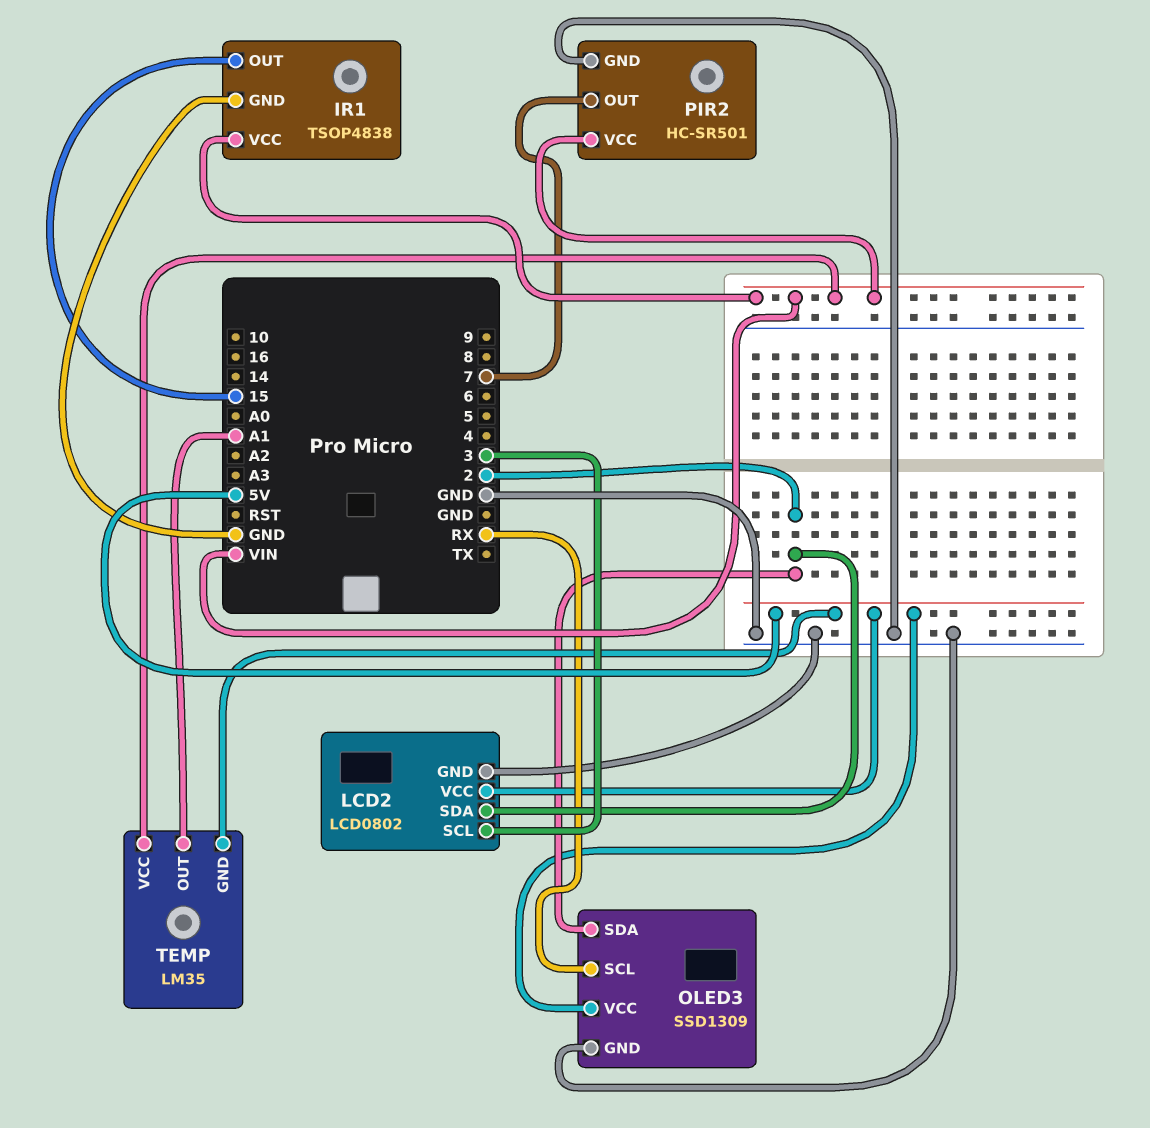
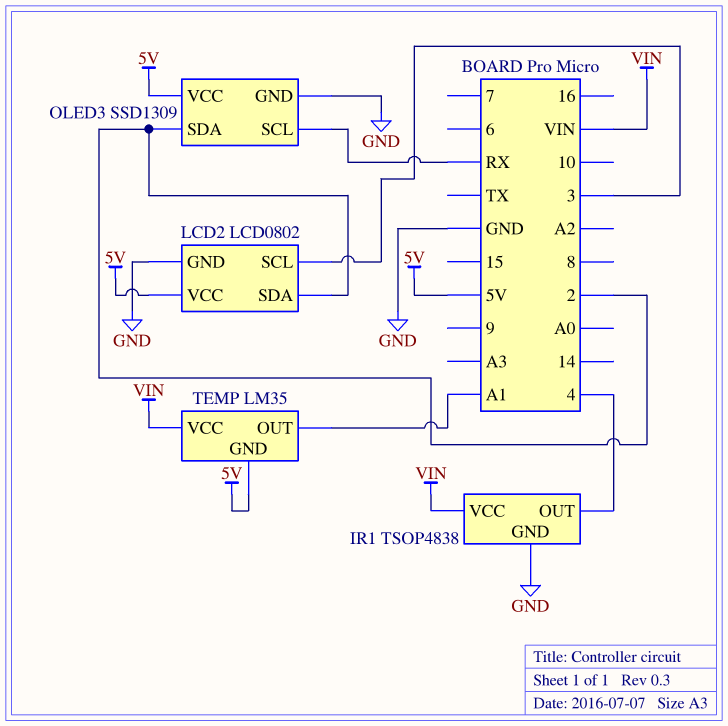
IR1 pin OUT: 15 -> 4
PIR2: HC-SR501 -> none
PIR2 pin GND: GND -> none
PIR2 pin OUT: 7 -> none
PIR2 pin VCC: VIN -> none

